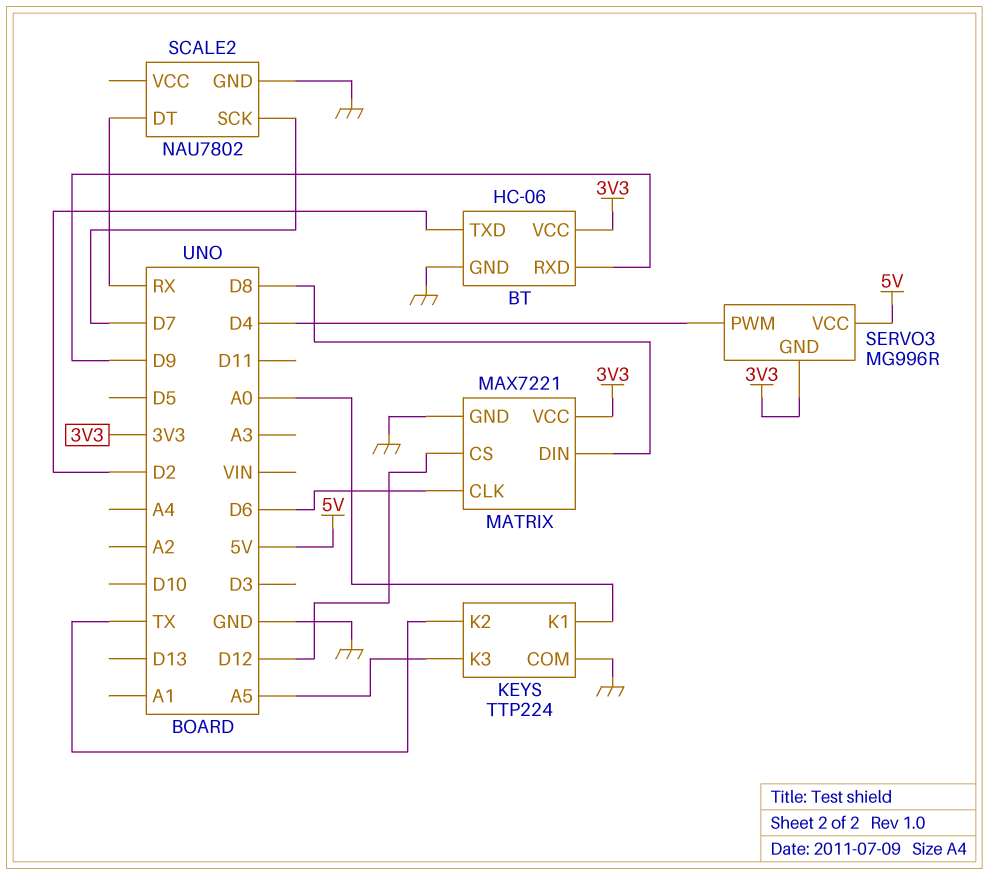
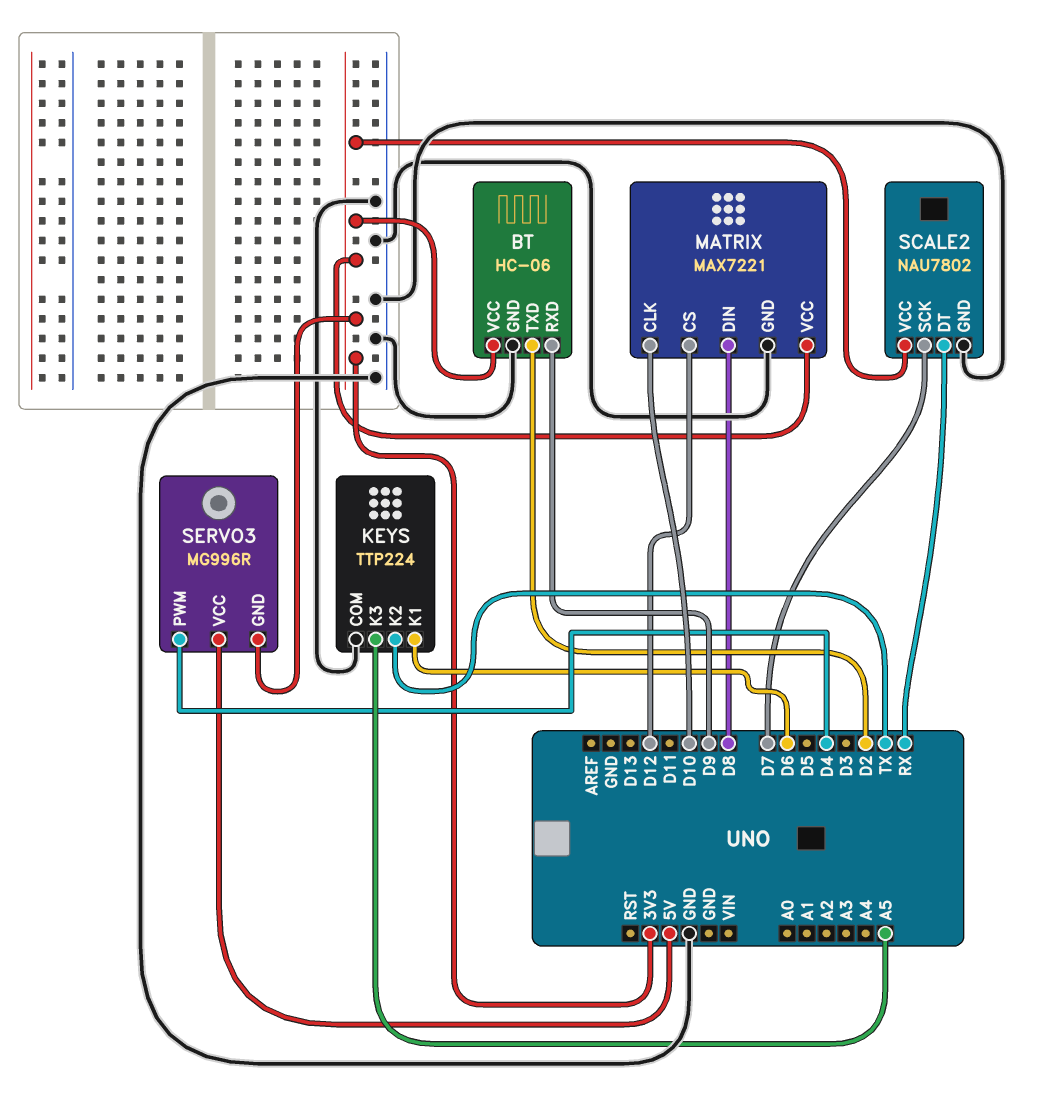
KEYS pin K1: A0 -> D6
MATRIX pin CLK: D6 -> D10
SCALE2 pin VCC: none -> 3V3

